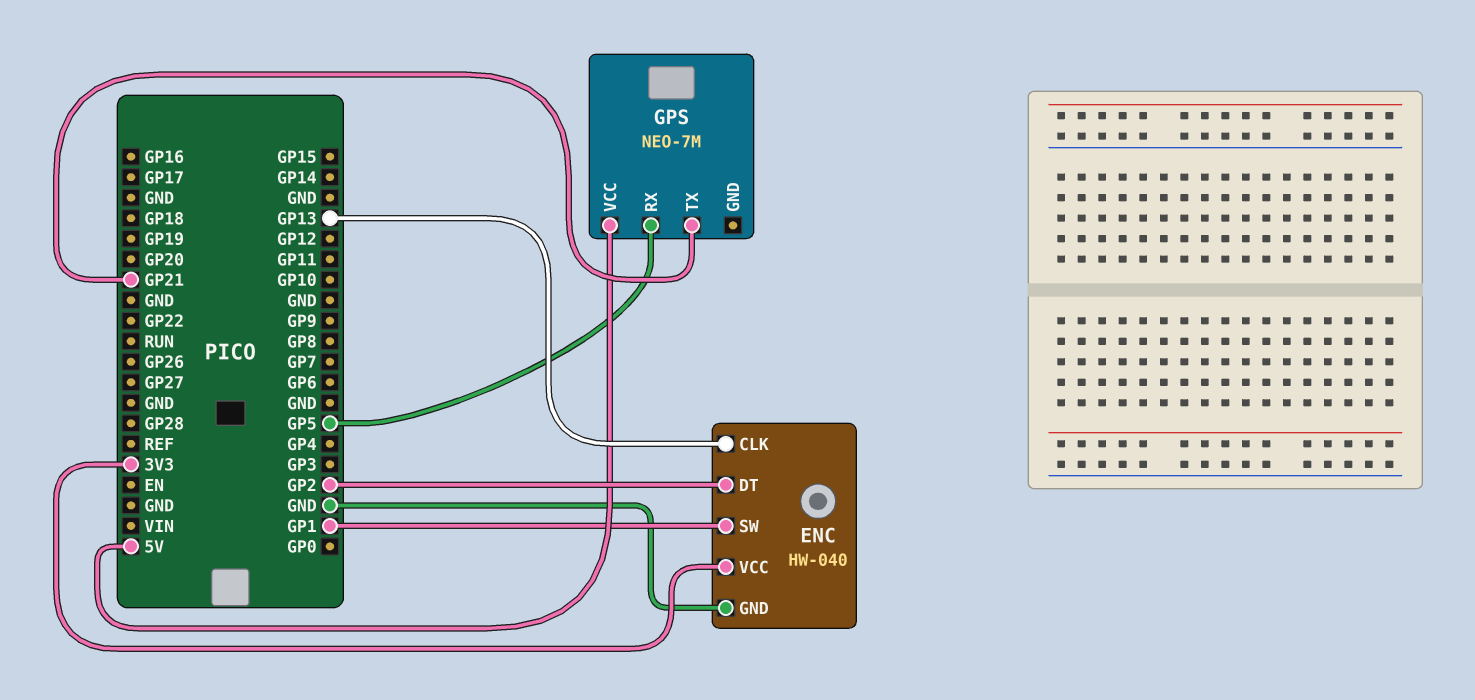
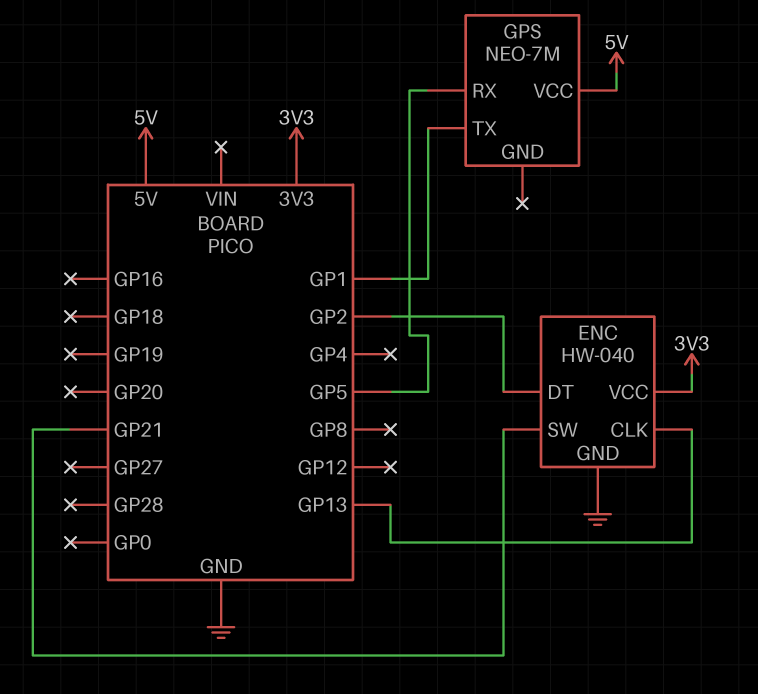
ENC pin SW: GP1 -> GP21
GPS pin TX: GP21 -> GP1

